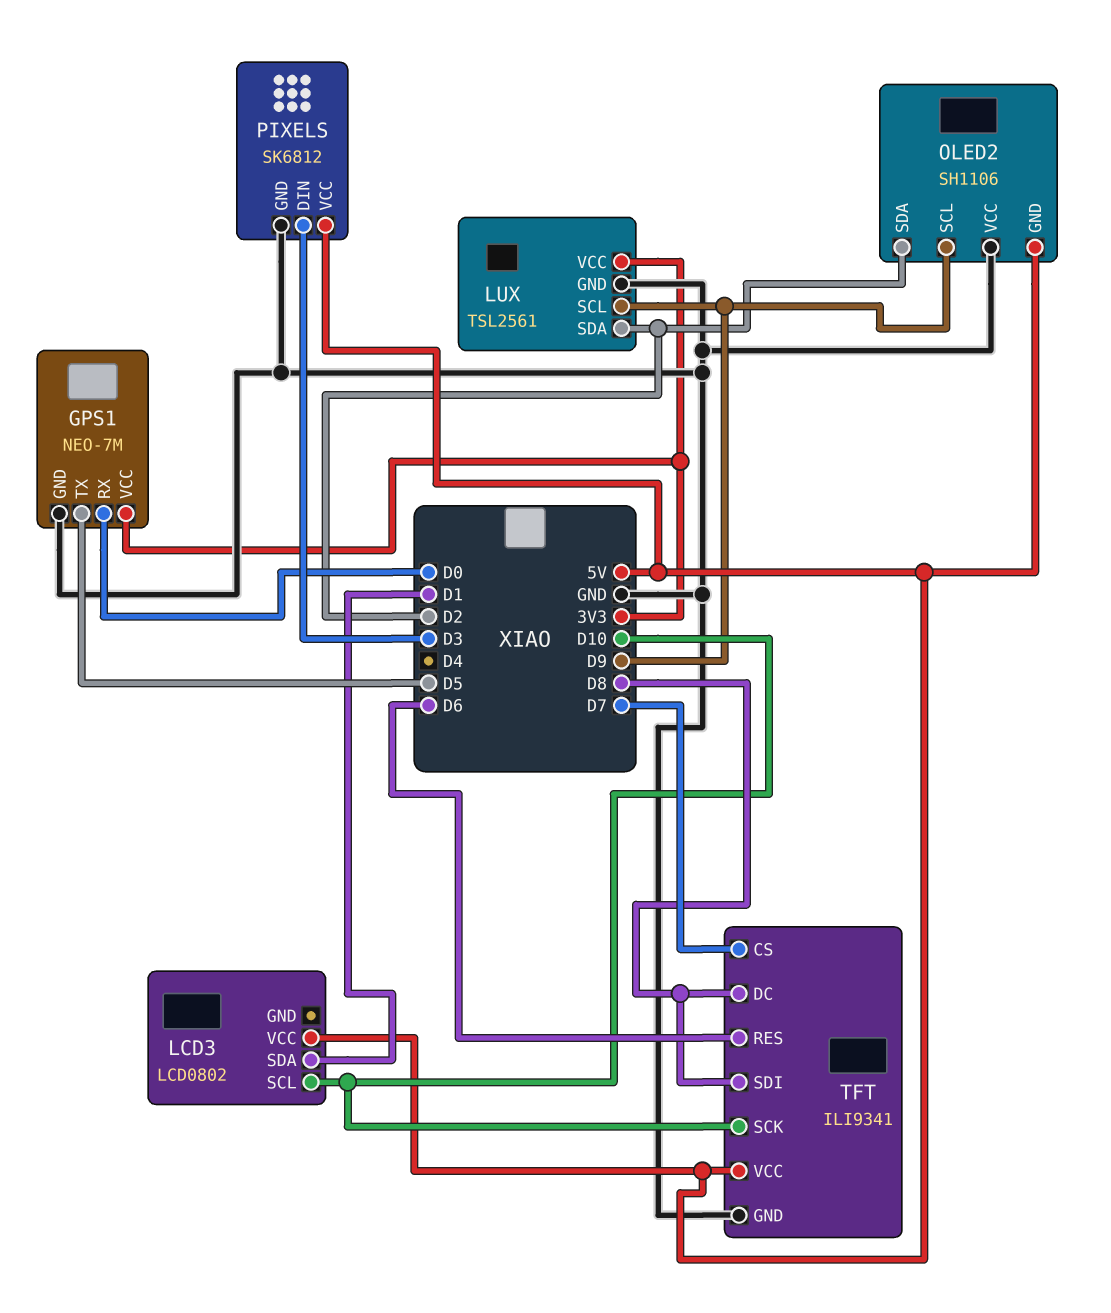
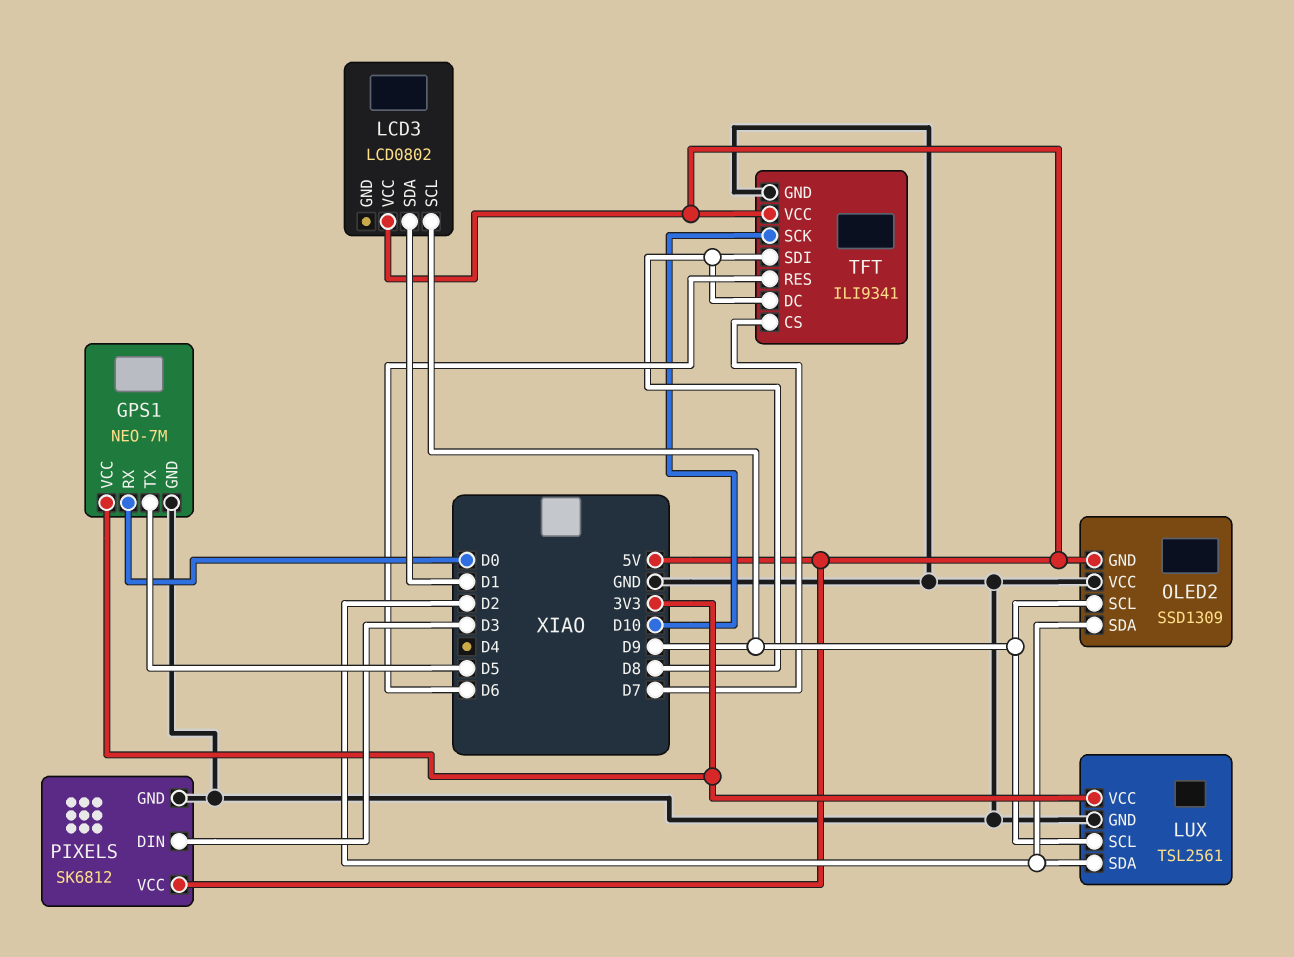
LCD3 pin SCL: D10 -> D9
OLED2: SH1106 -> SSD1309

